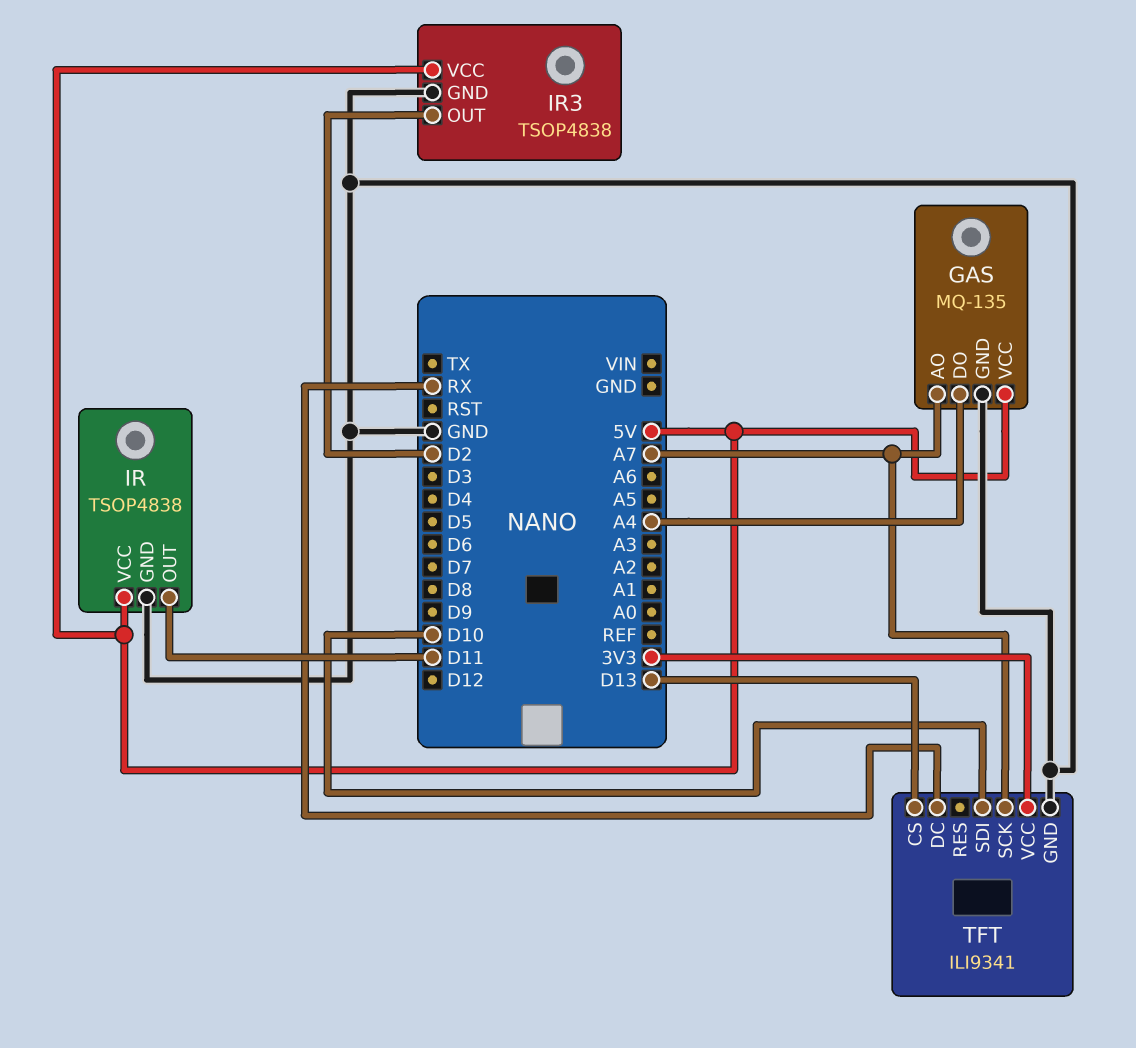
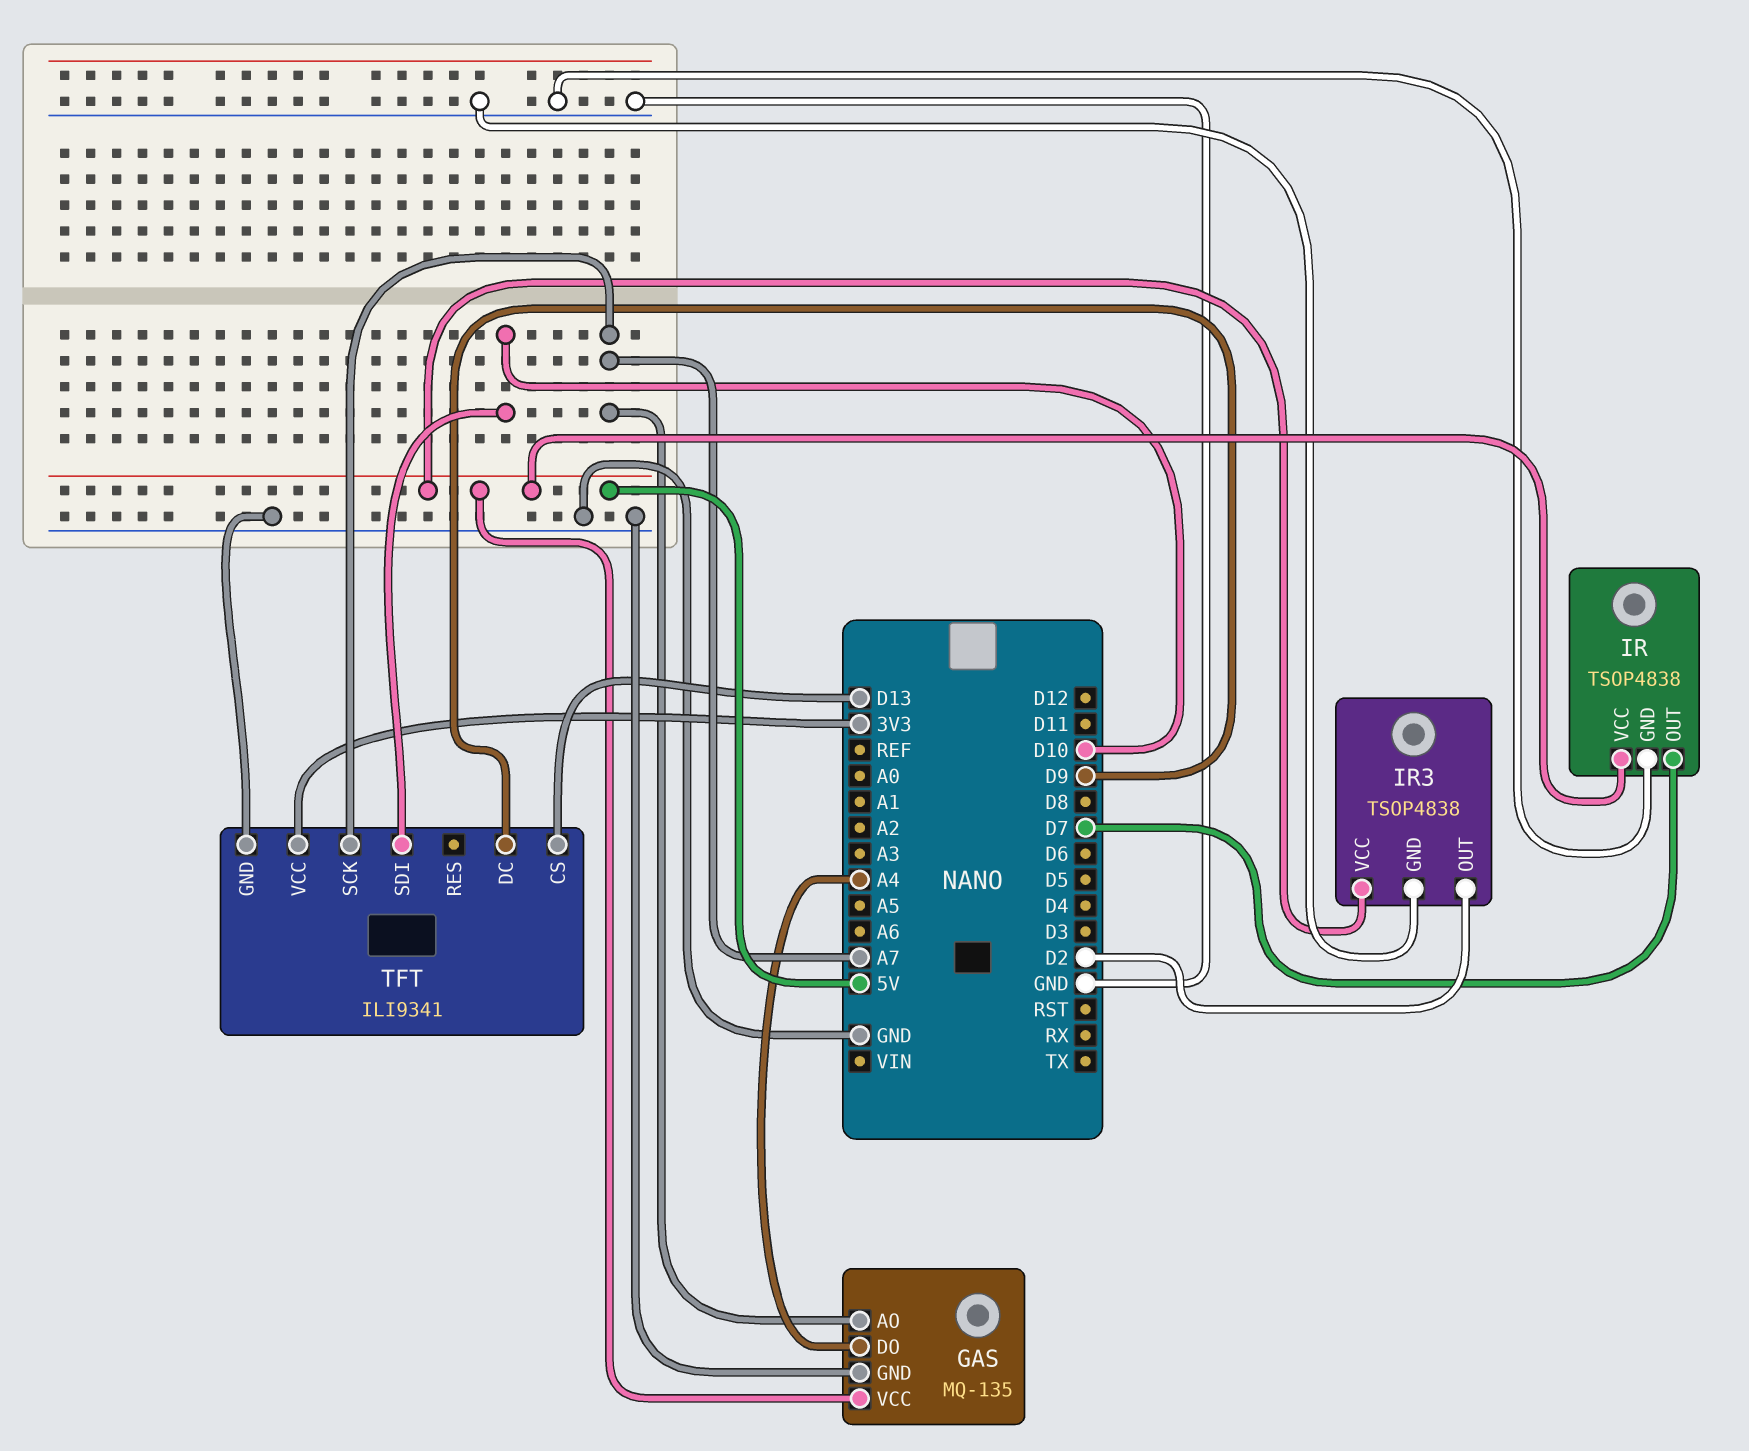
IR pin OUT: D11 -> D7
TFT pin DC: RX -> D9

